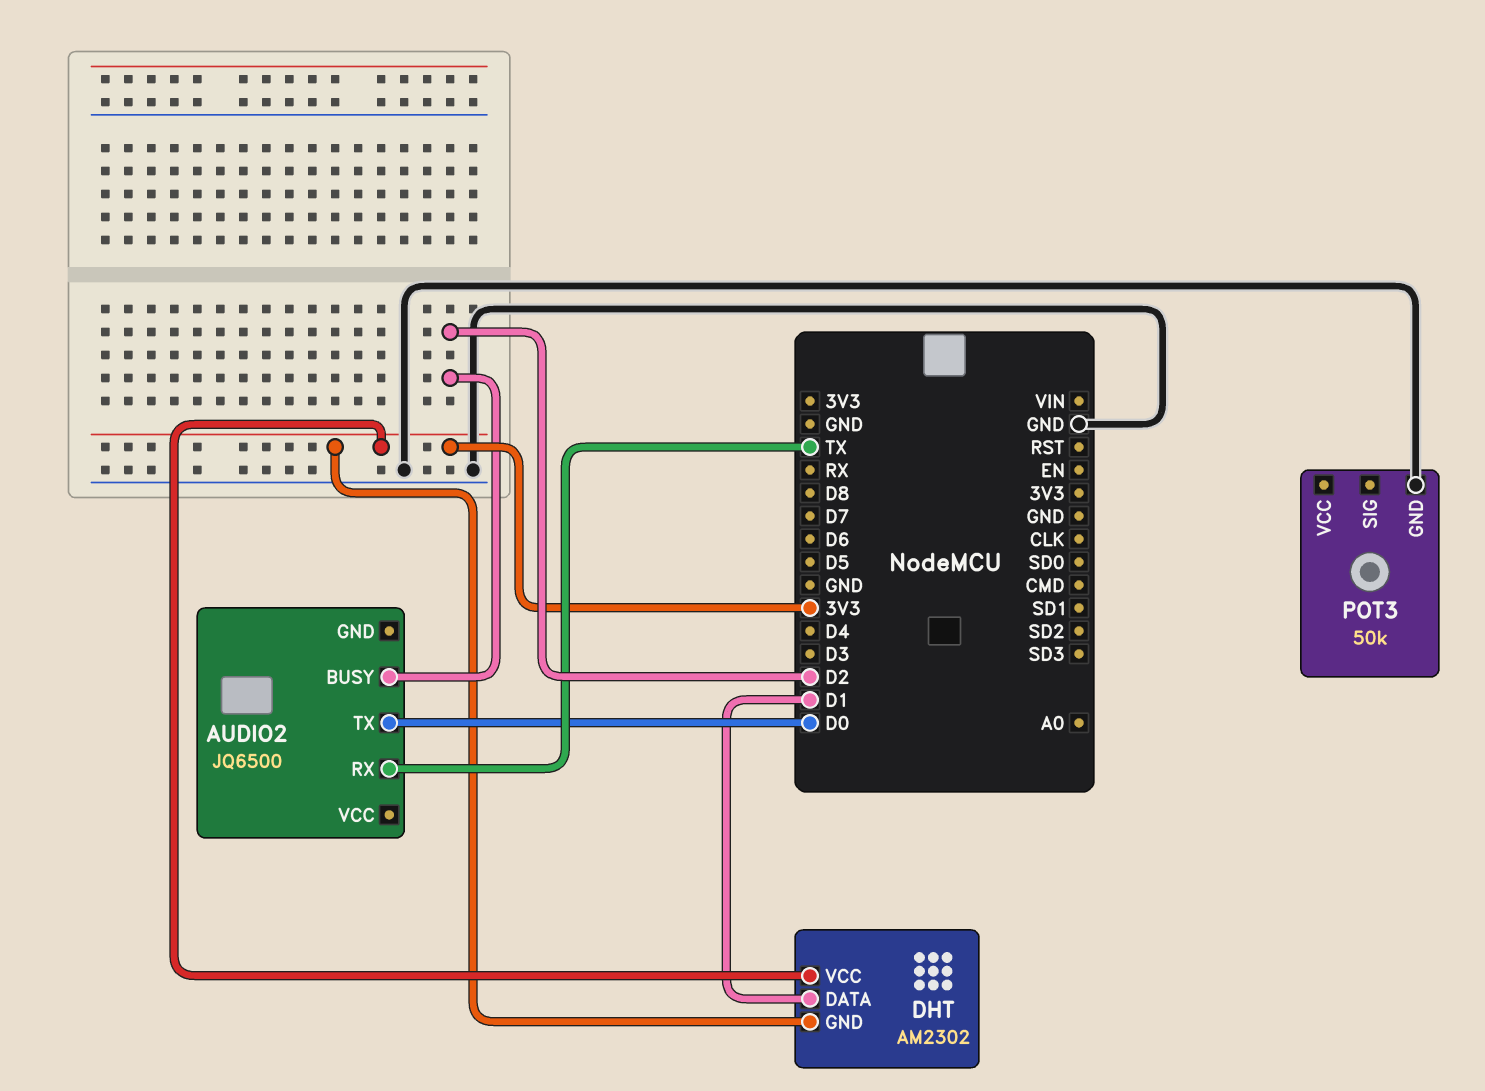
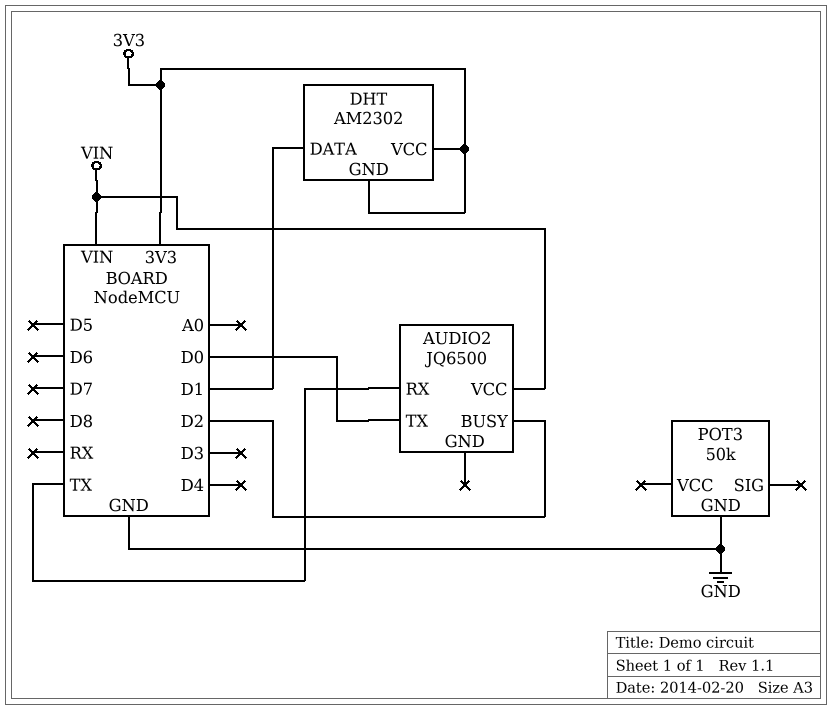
AUDIO2 pin VCC: none -> VIN

